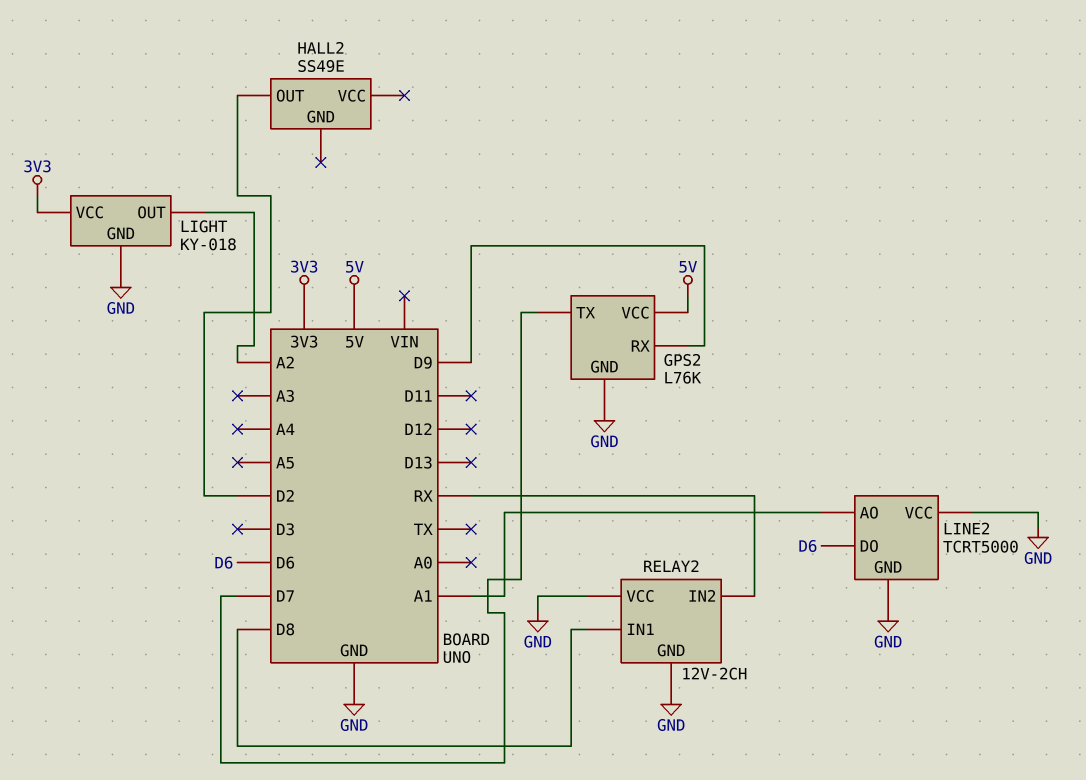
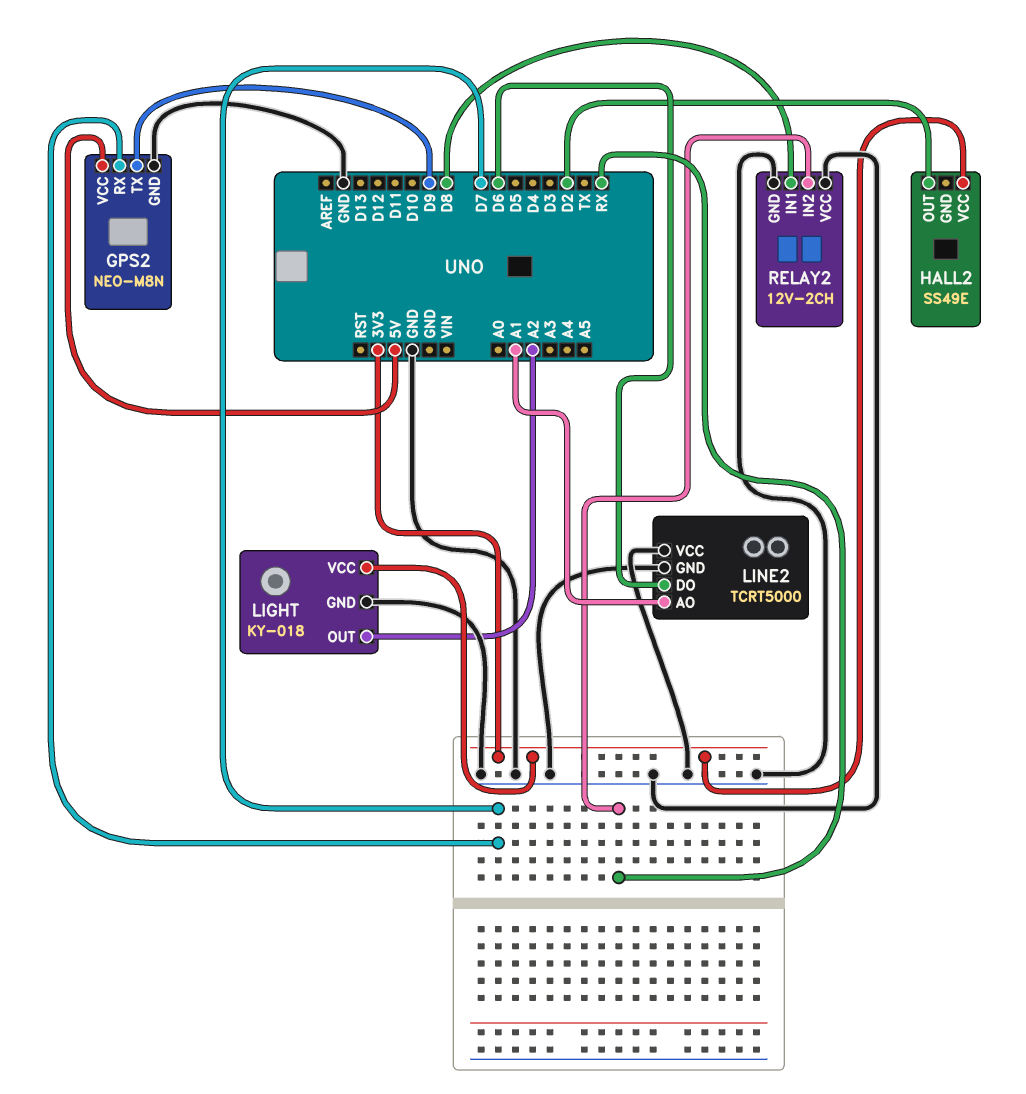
GPS2: L76K -> NEO-M8N
GPS2 pin RX: D9 -> D7
GPS2 pin TX: D7 -> D9
HALL2 pin VCC: none -> 3V3

